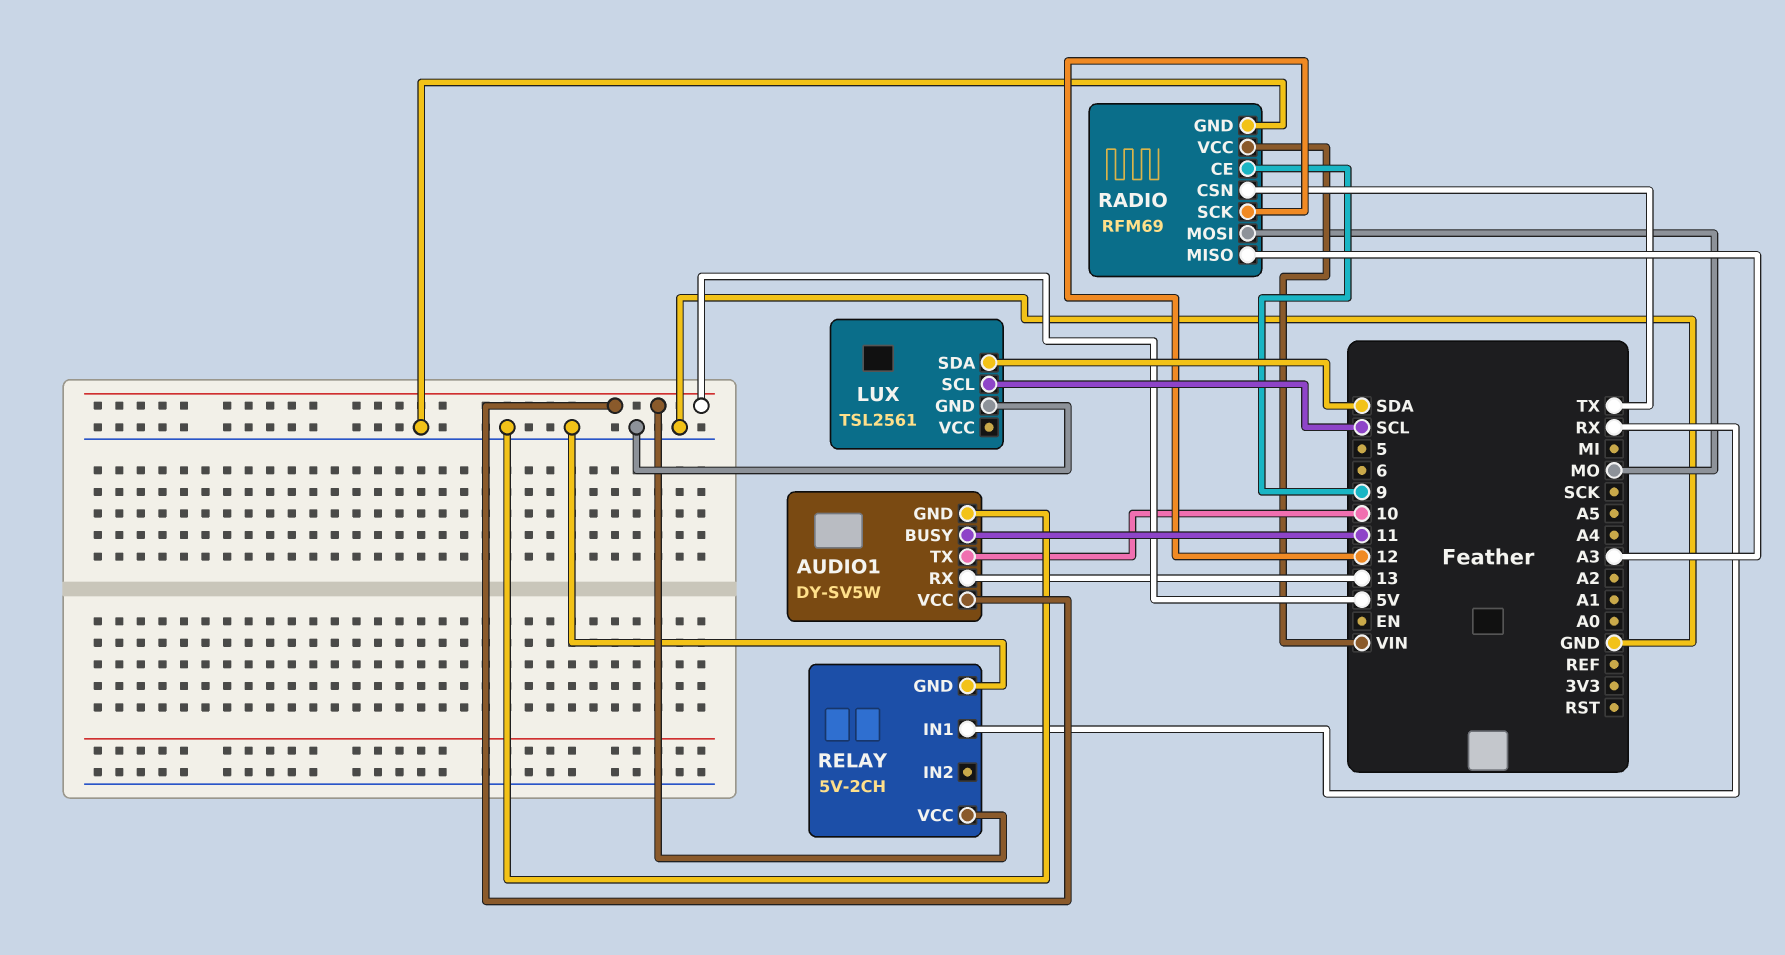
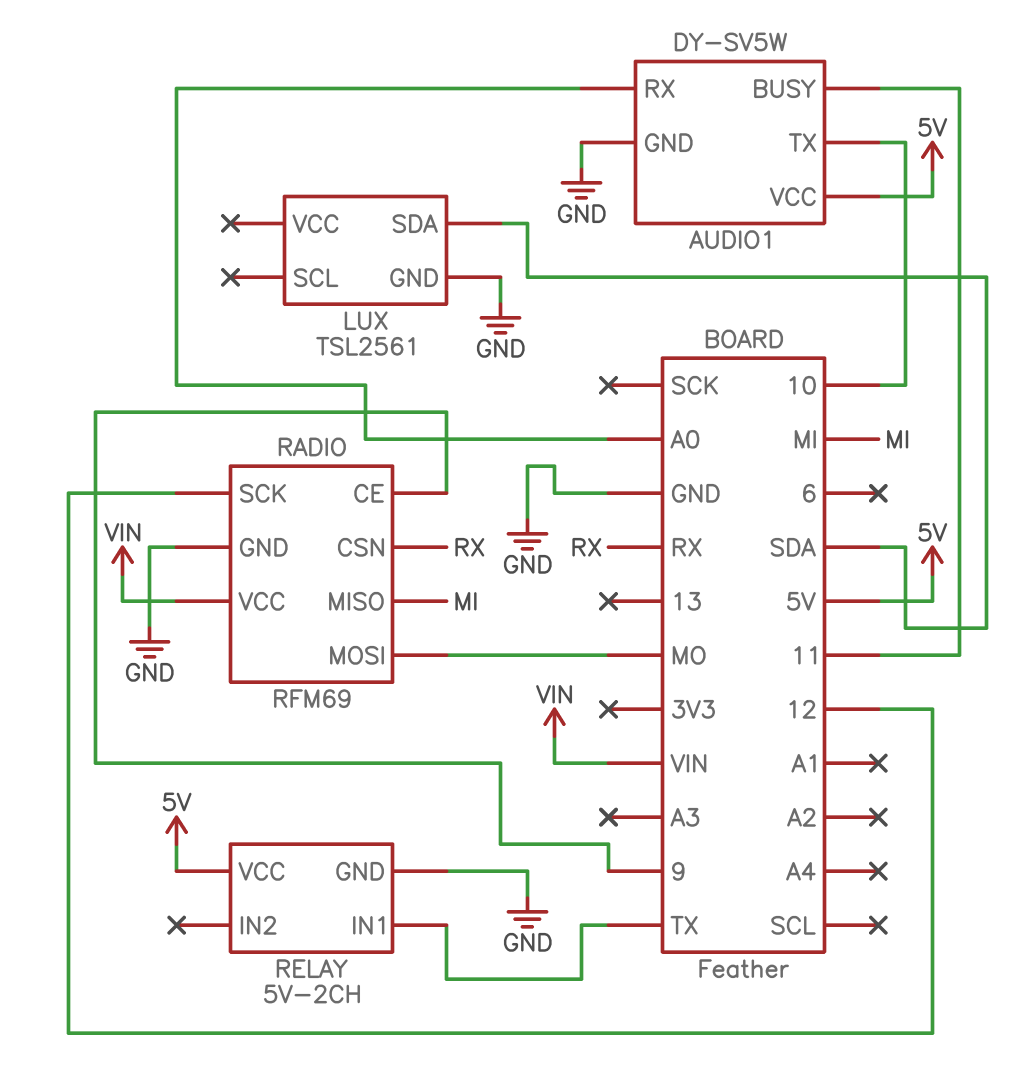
AUDIO1 pin RX: 13 -> A0
LUX pin SCL: SCL -> none
RADIO pin CSN: TX -> RX
RADIO pin MISO: A3 -> MI
RELAY pin IN1: RX -> TX

